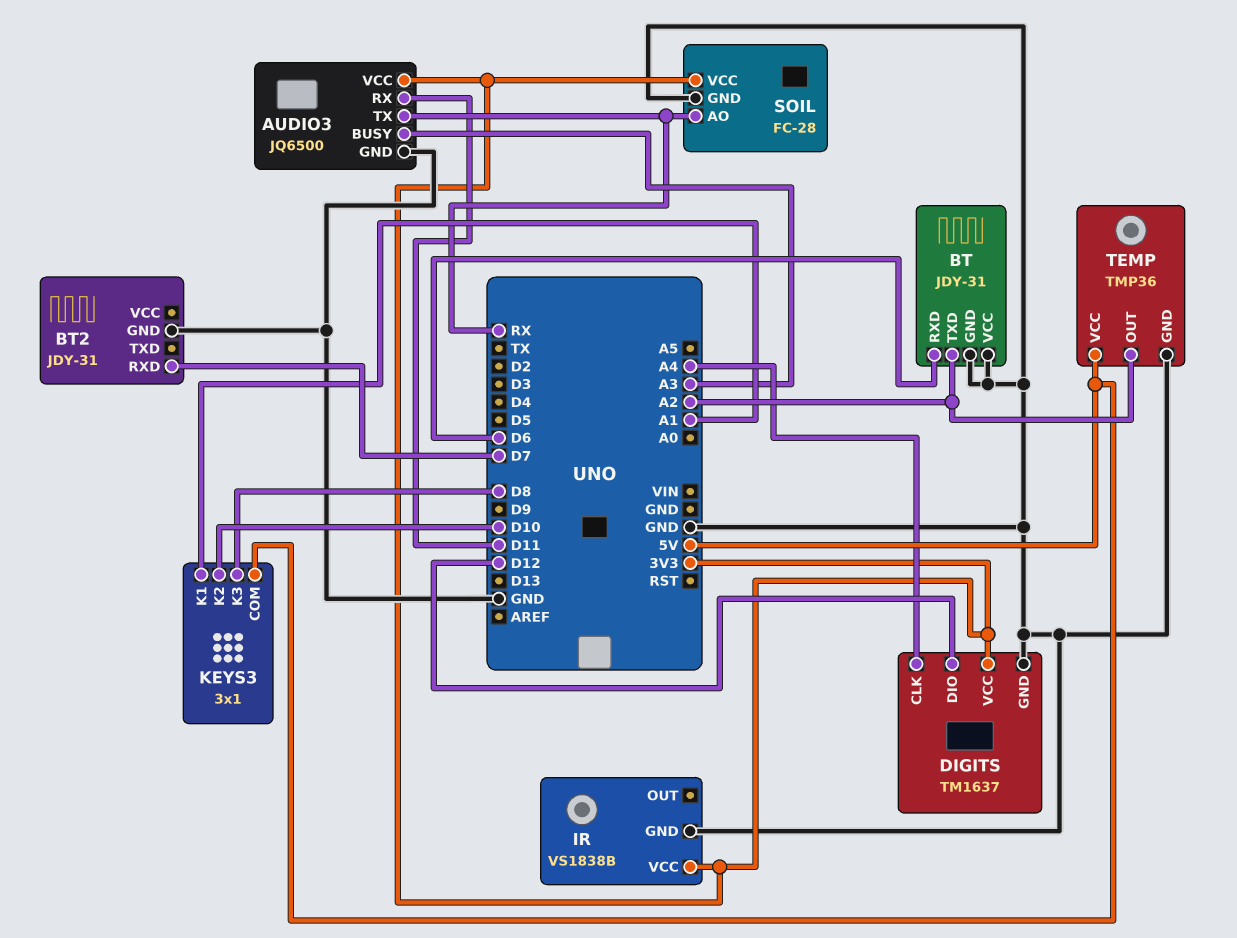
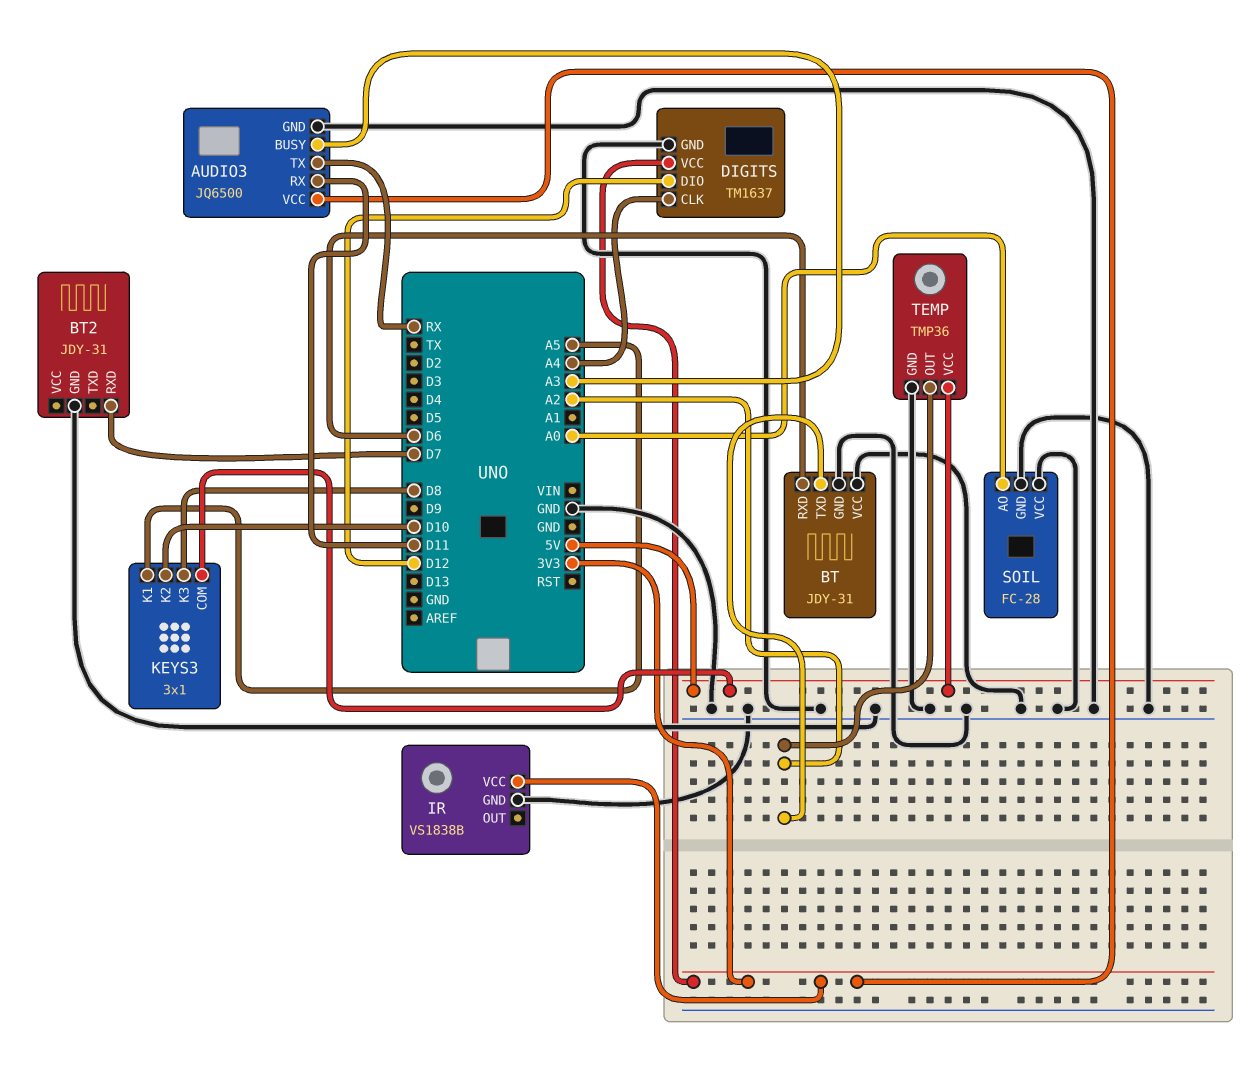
KEYS3 pin K1: A1 -> A5
SOIL pin AO: RX -> A0
SOIL pin VCC: 3V3 -> GND

